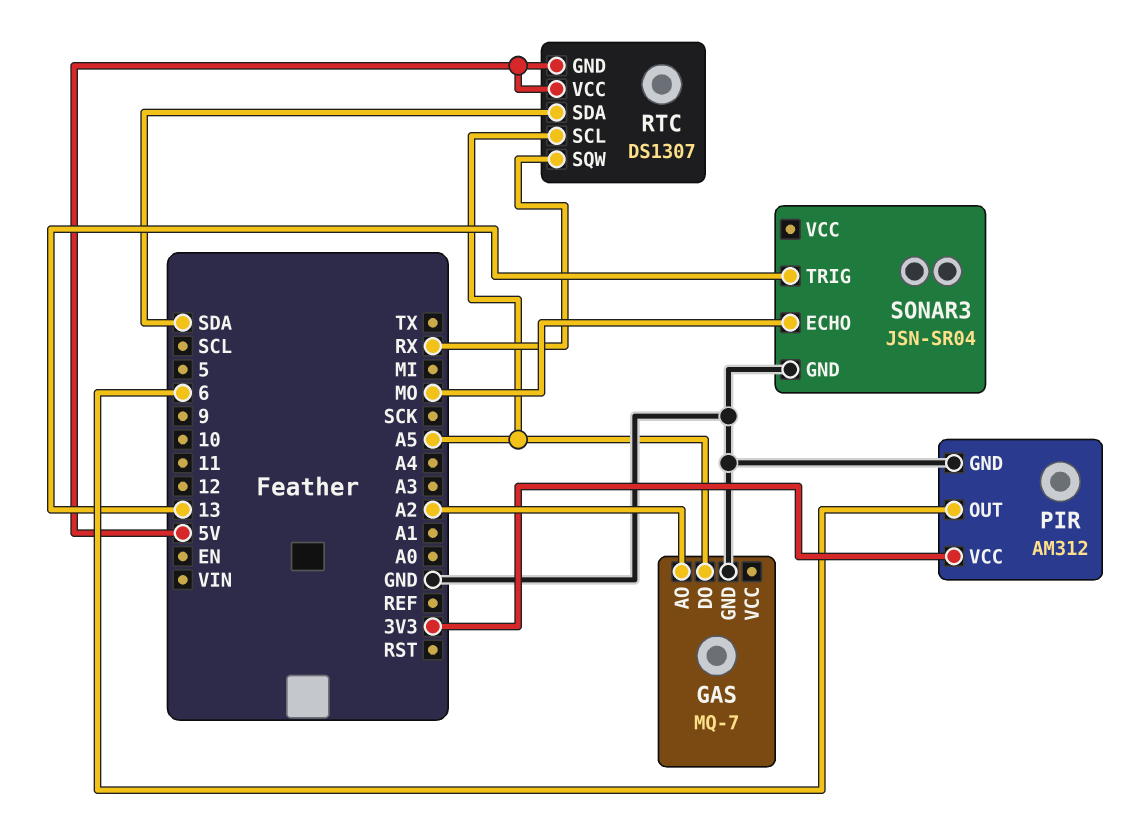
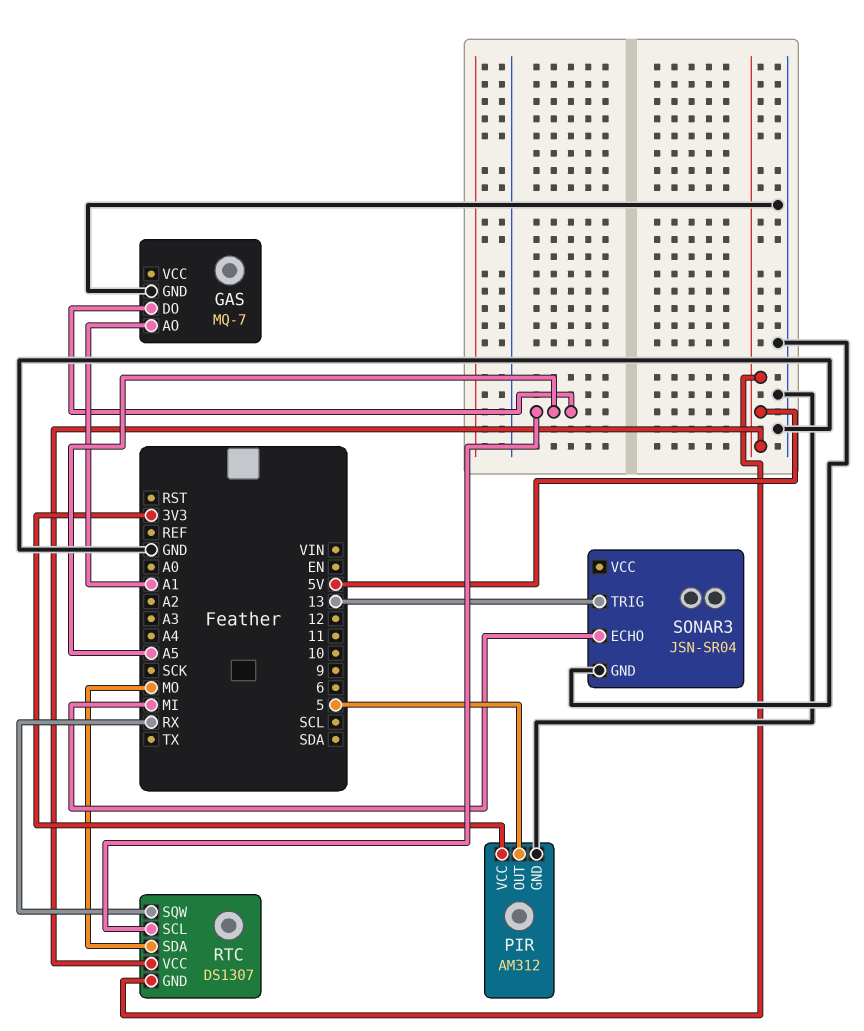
GAS pin AO: A2 -> A1
PIR pin OUT: 6 -> 5
RTC pin SDA: SDA -> MO
SONAR3 pin ECHO: MO -> MI

